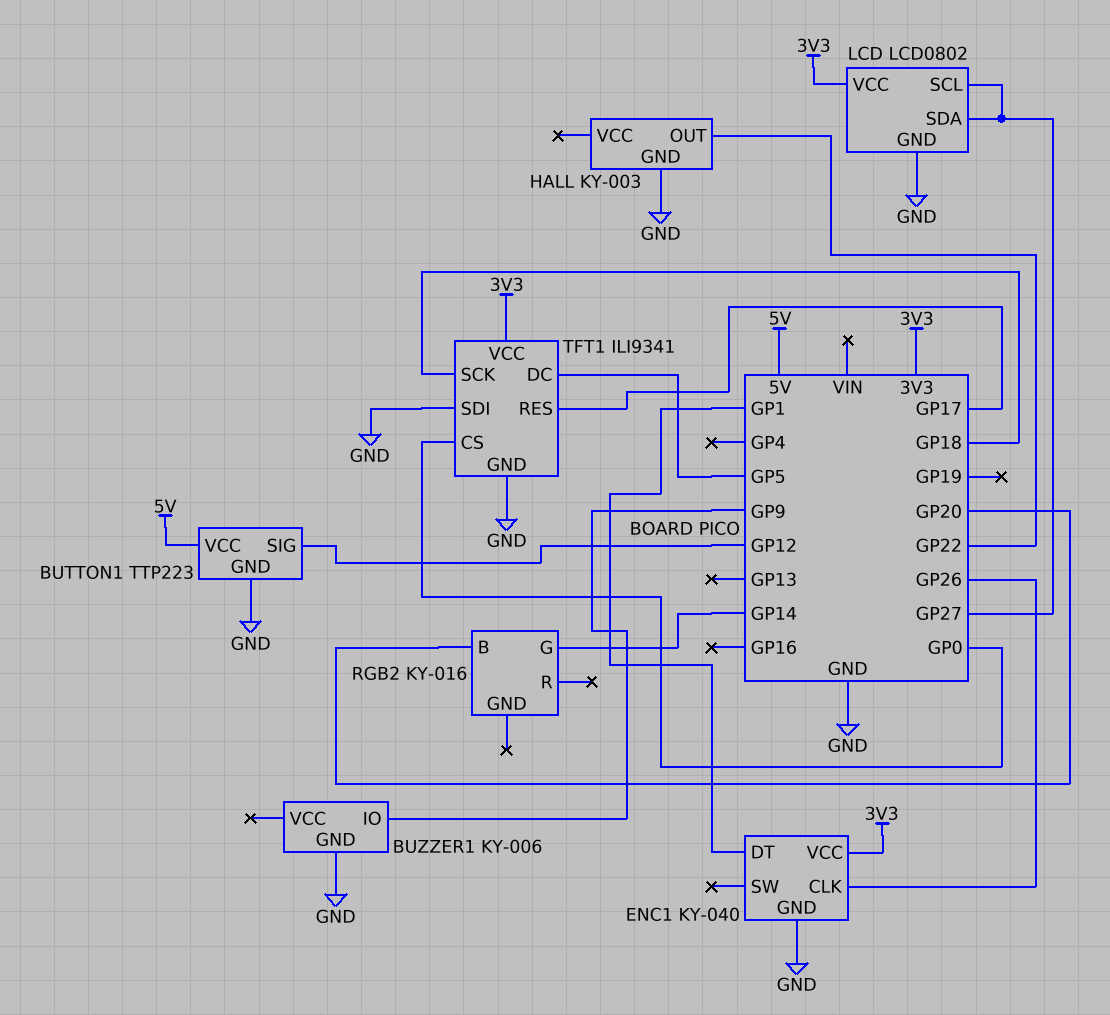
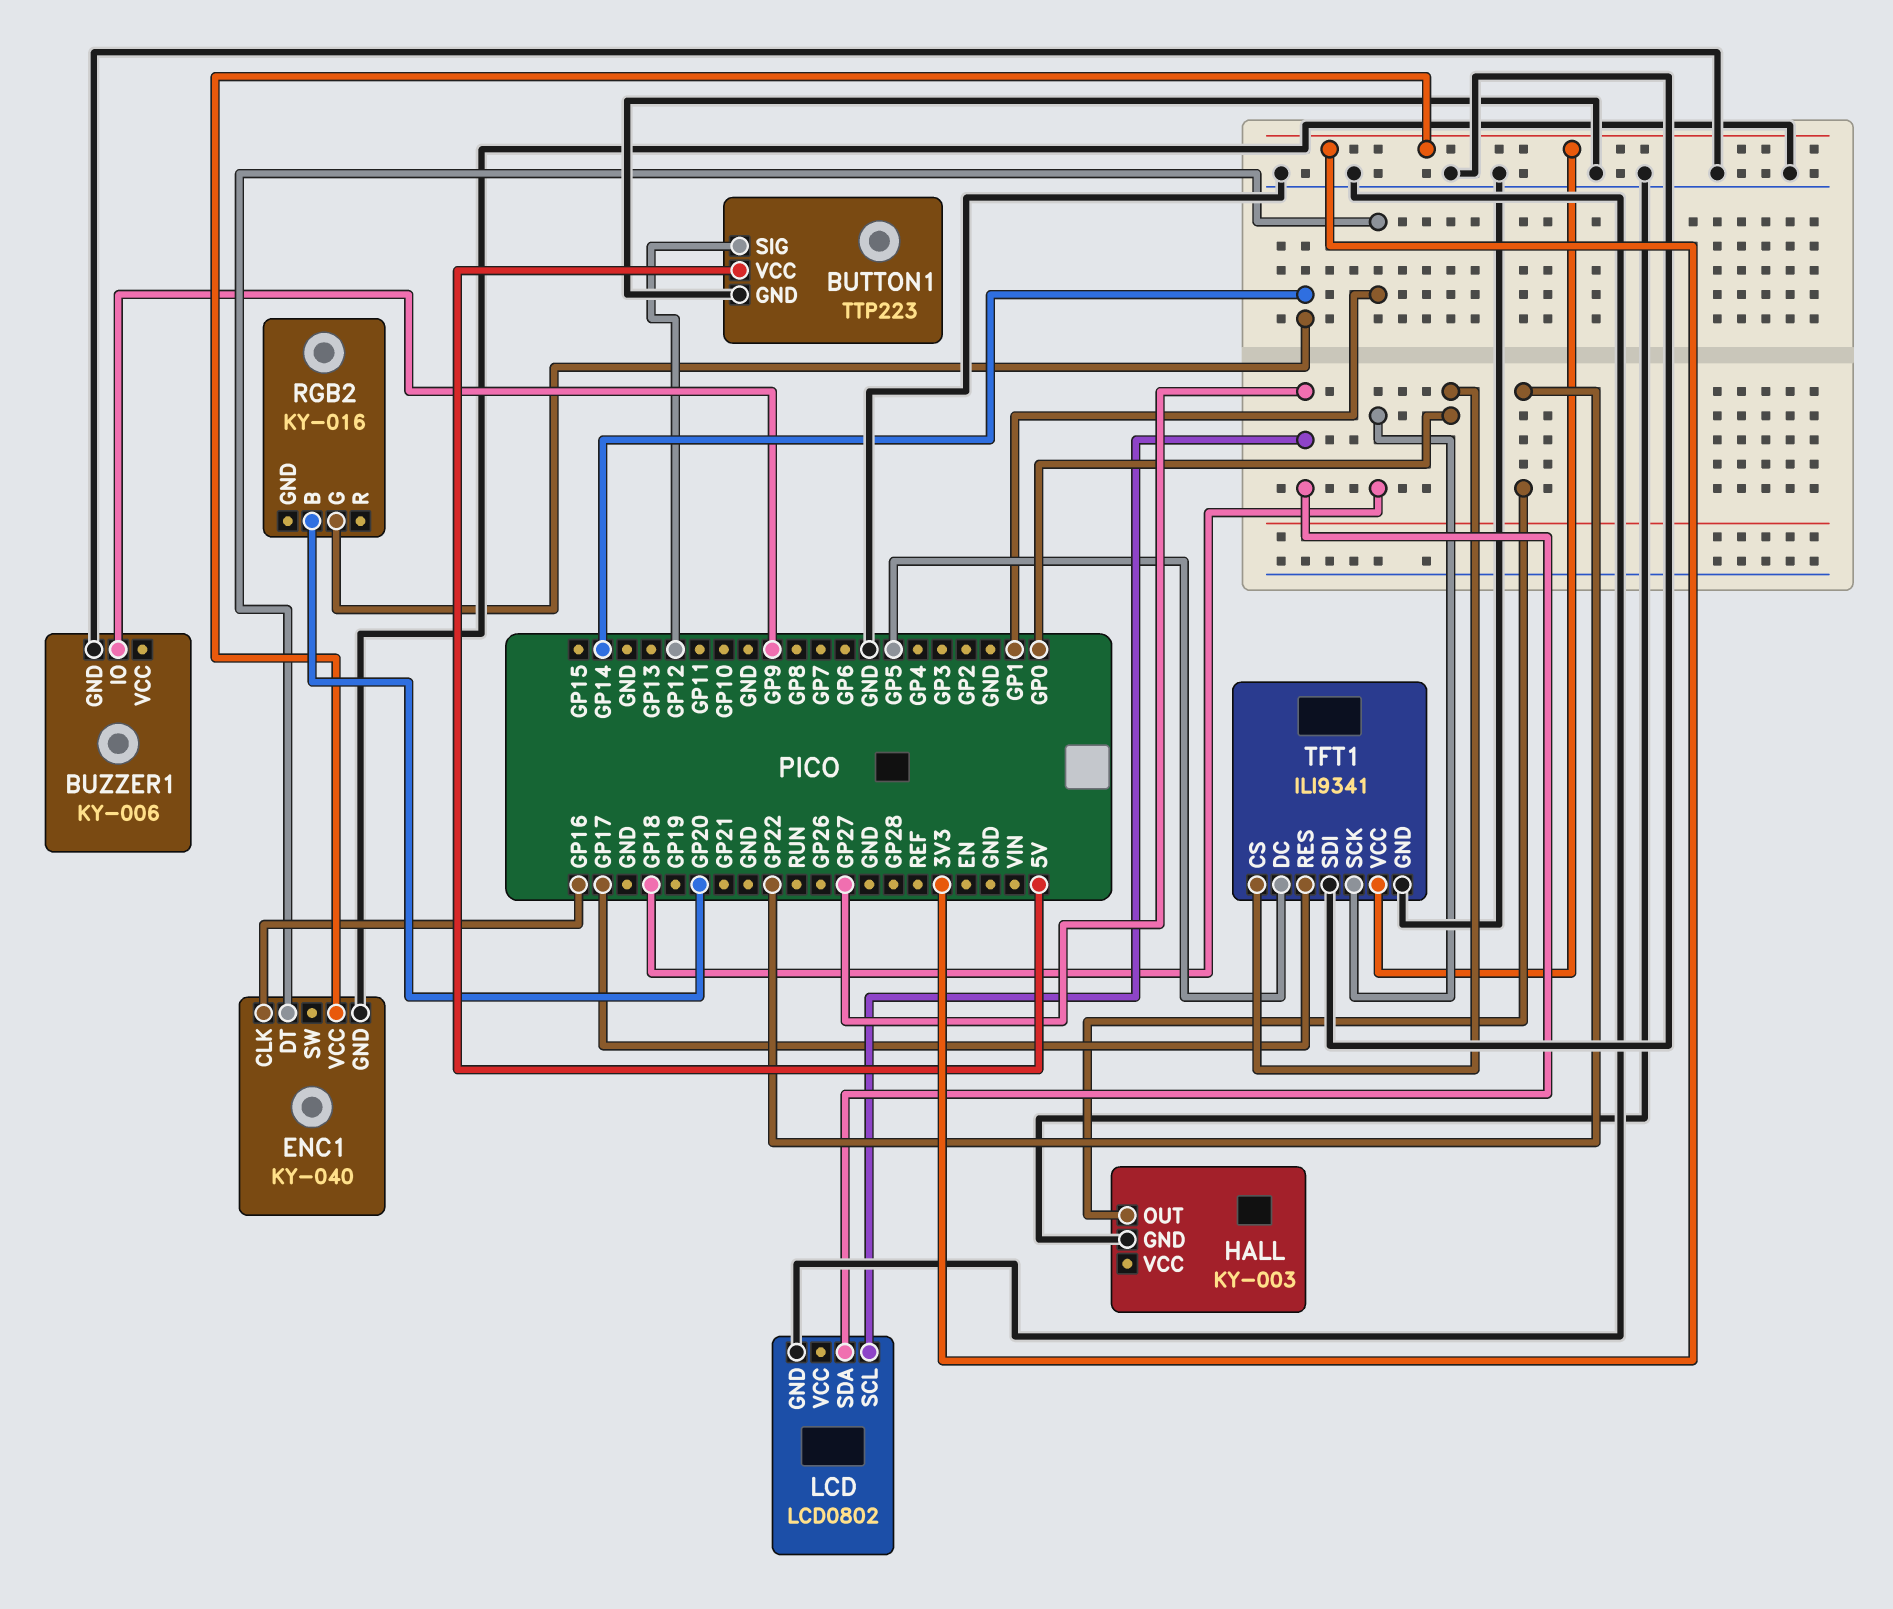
ENC1 pin CLK: GP26 -> GP16
LCD pin VCC: 3V3 -> none

